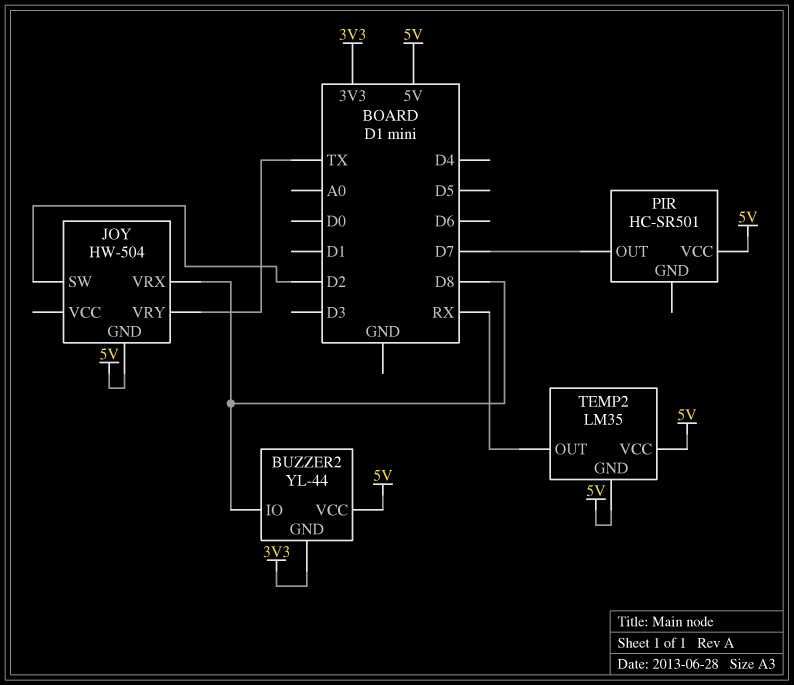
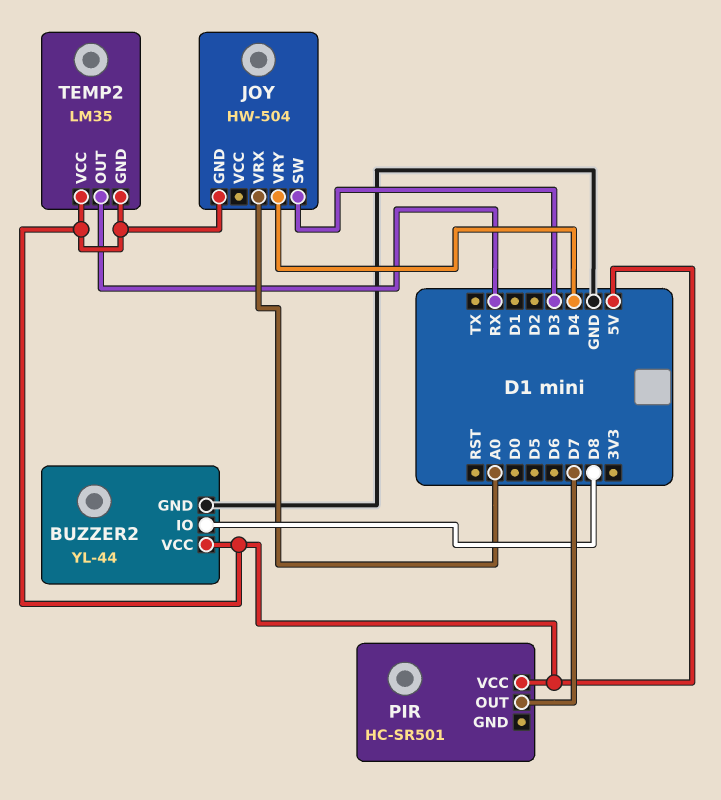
BUZZER2 pin GND: 3V3 -> GND
JOY pin SW: D2 -> D3
JOY pin VRX: D8 -> A0
JOY pin VRY: TX -> D4

